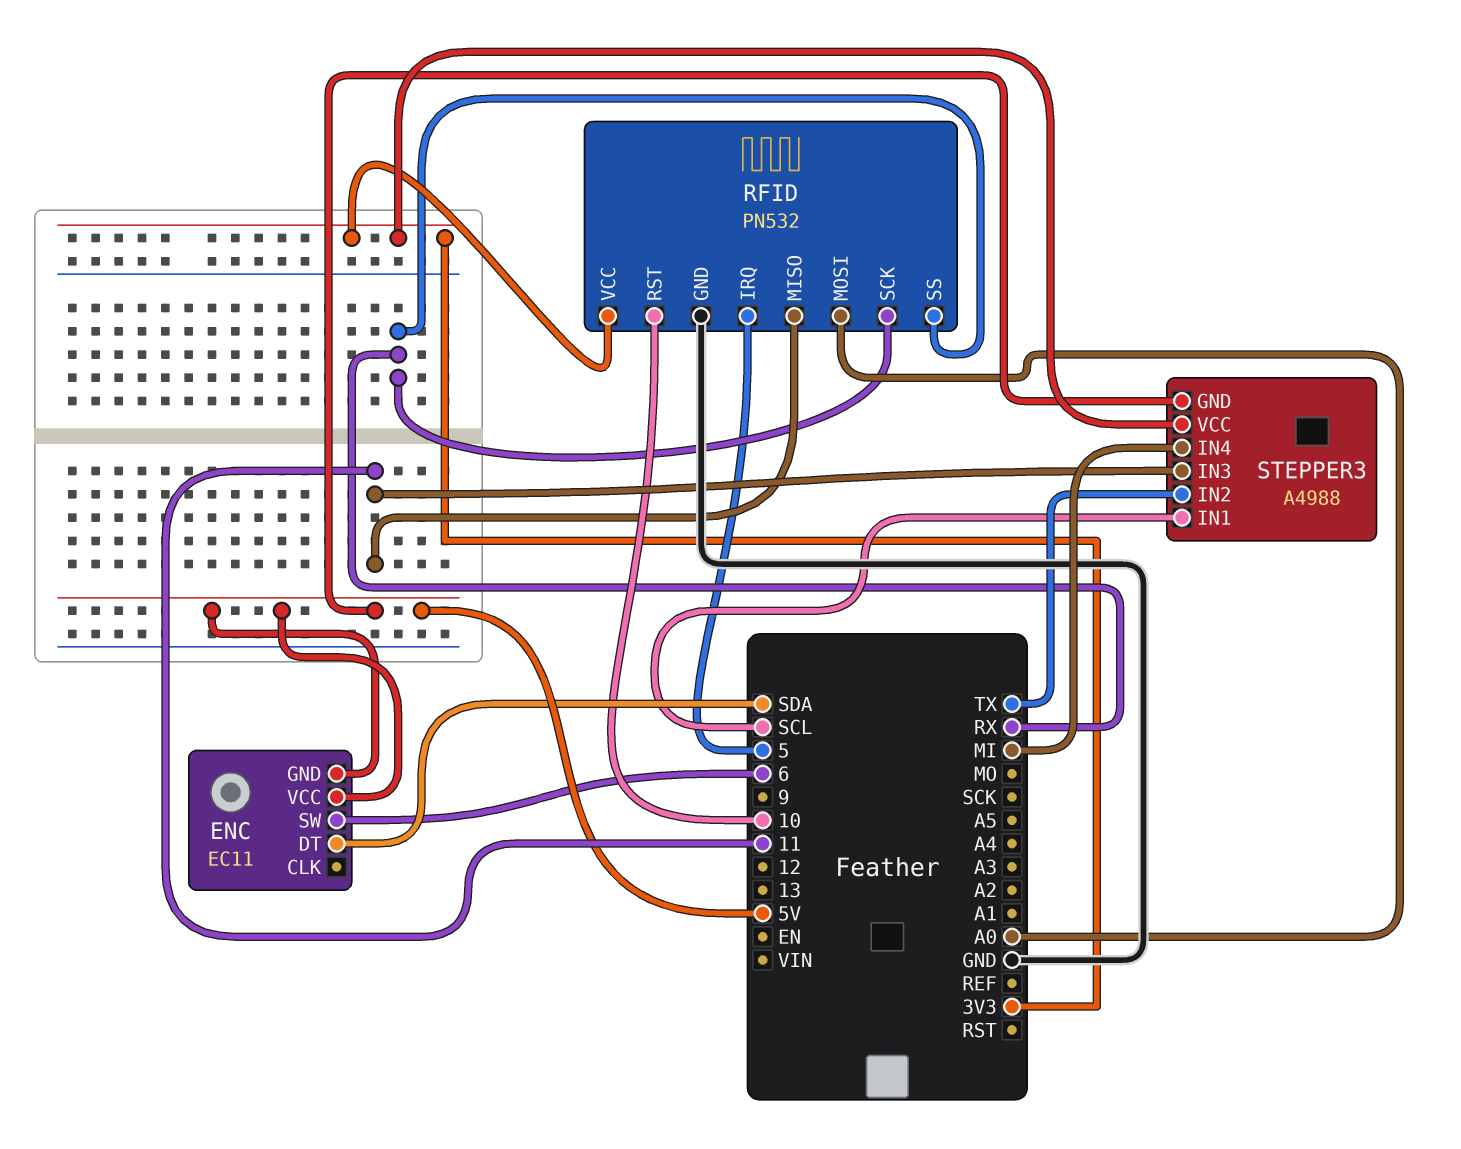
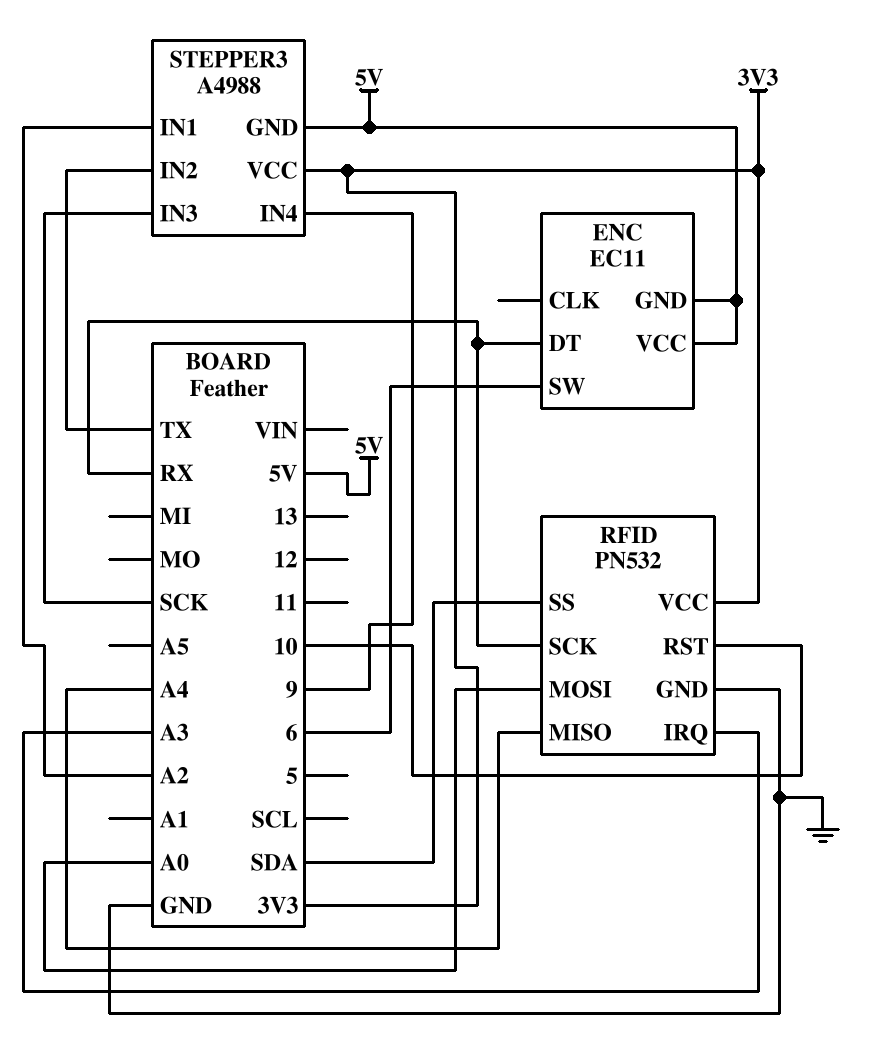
ENC pin DT: SDA -> RX
RFID pin IRQ: 5 -> A3
RFID pin MISO: 11 -> A4
RFID pin SS: RX -> SDA
STEPPER3 pin IN1: SCL -> A2
STEPPER3 pin IN3: 11 -> SCK
STEPPER3 pin IN4: MI -> 9

